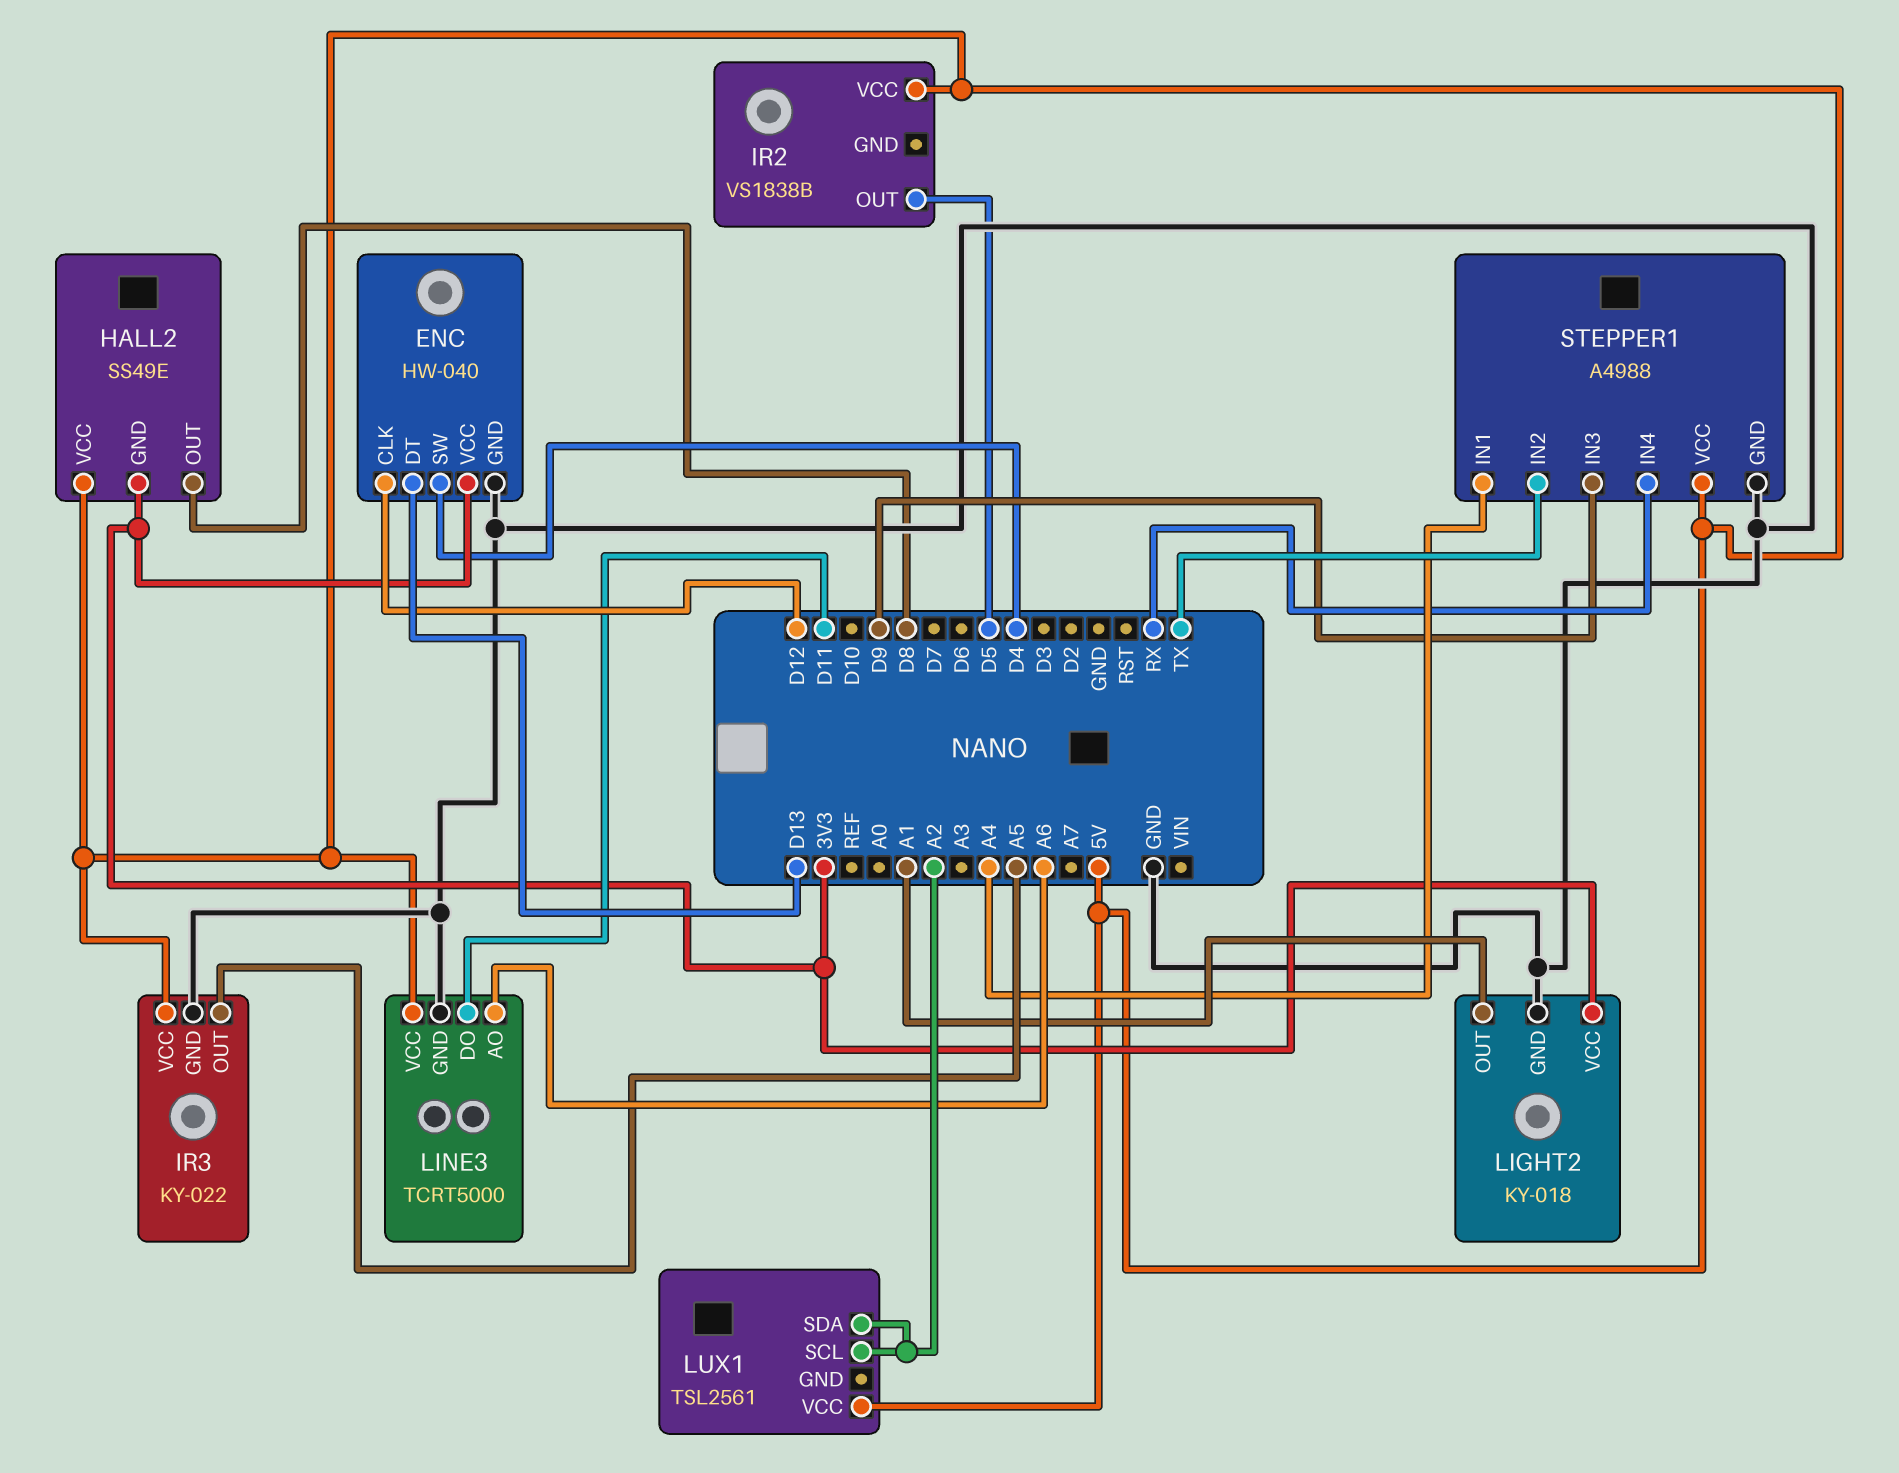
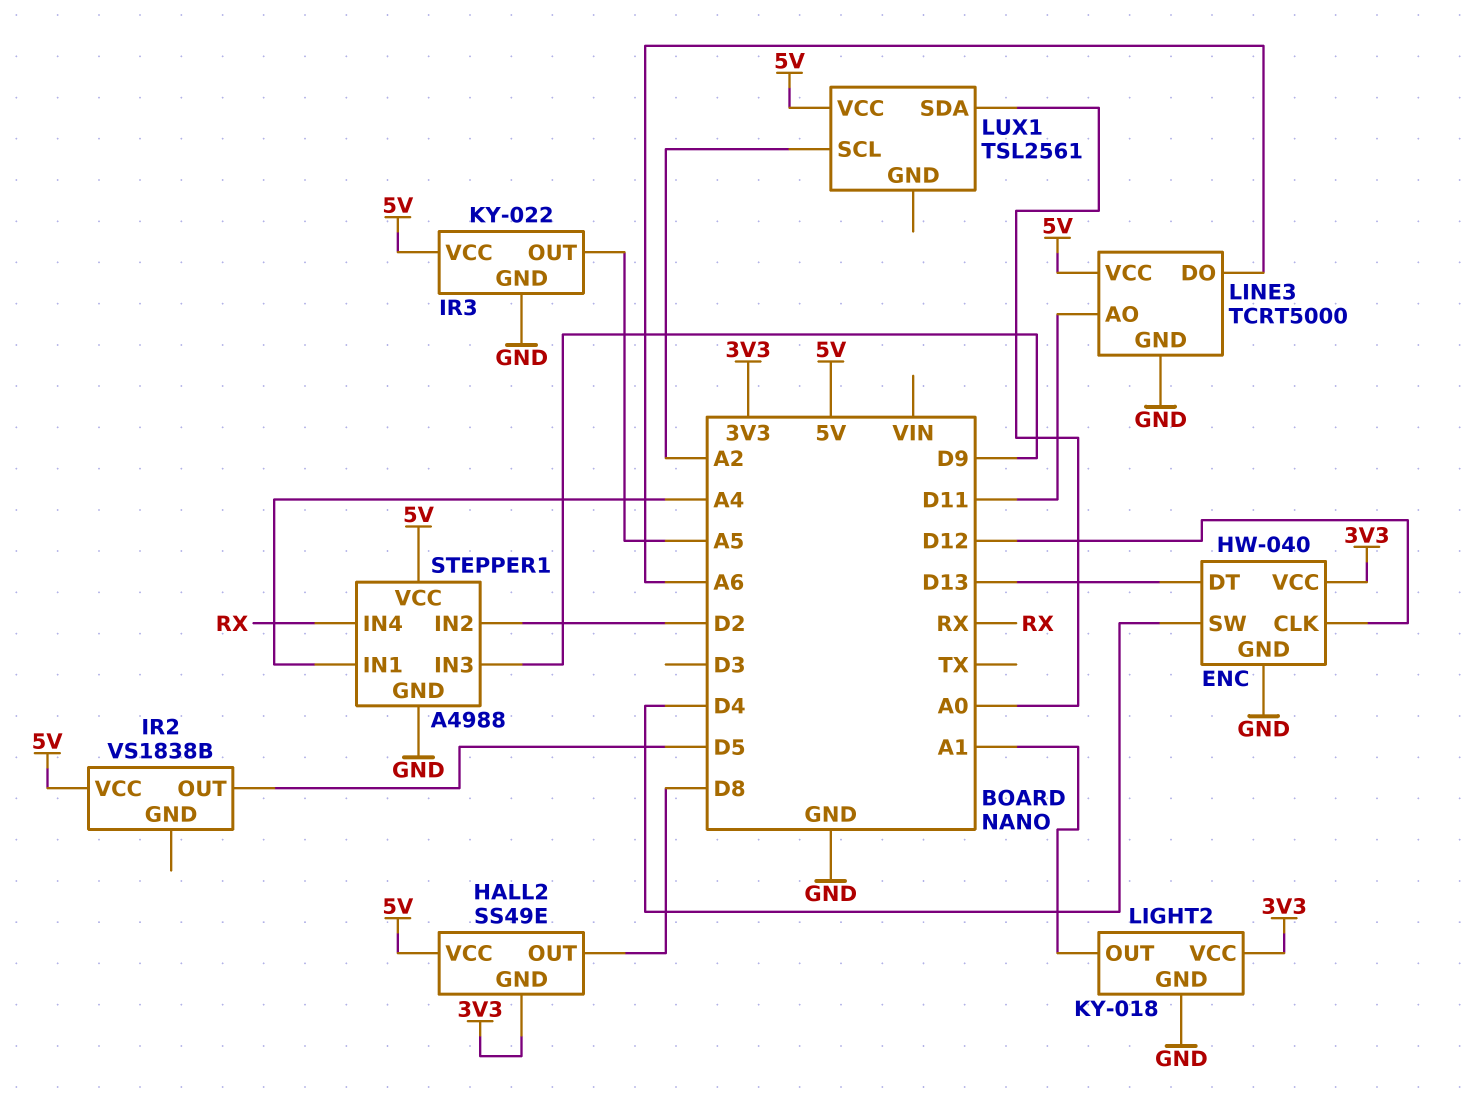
LINE3 pin AO: A6 -> D11
LINE3 pin DO: D11 -> A6
LUX1 pin SDA: A2 -> A0
STEPPER1 pin IN2: TX -> D2

